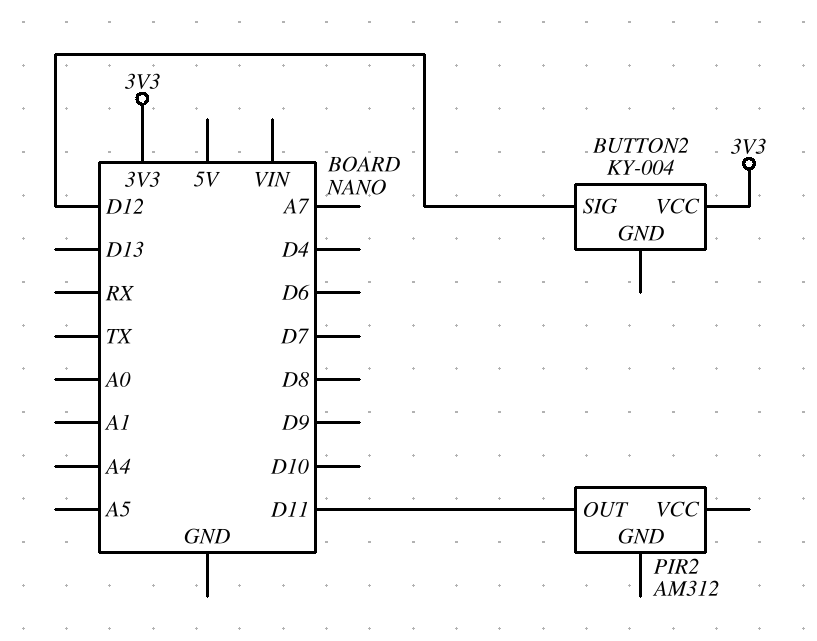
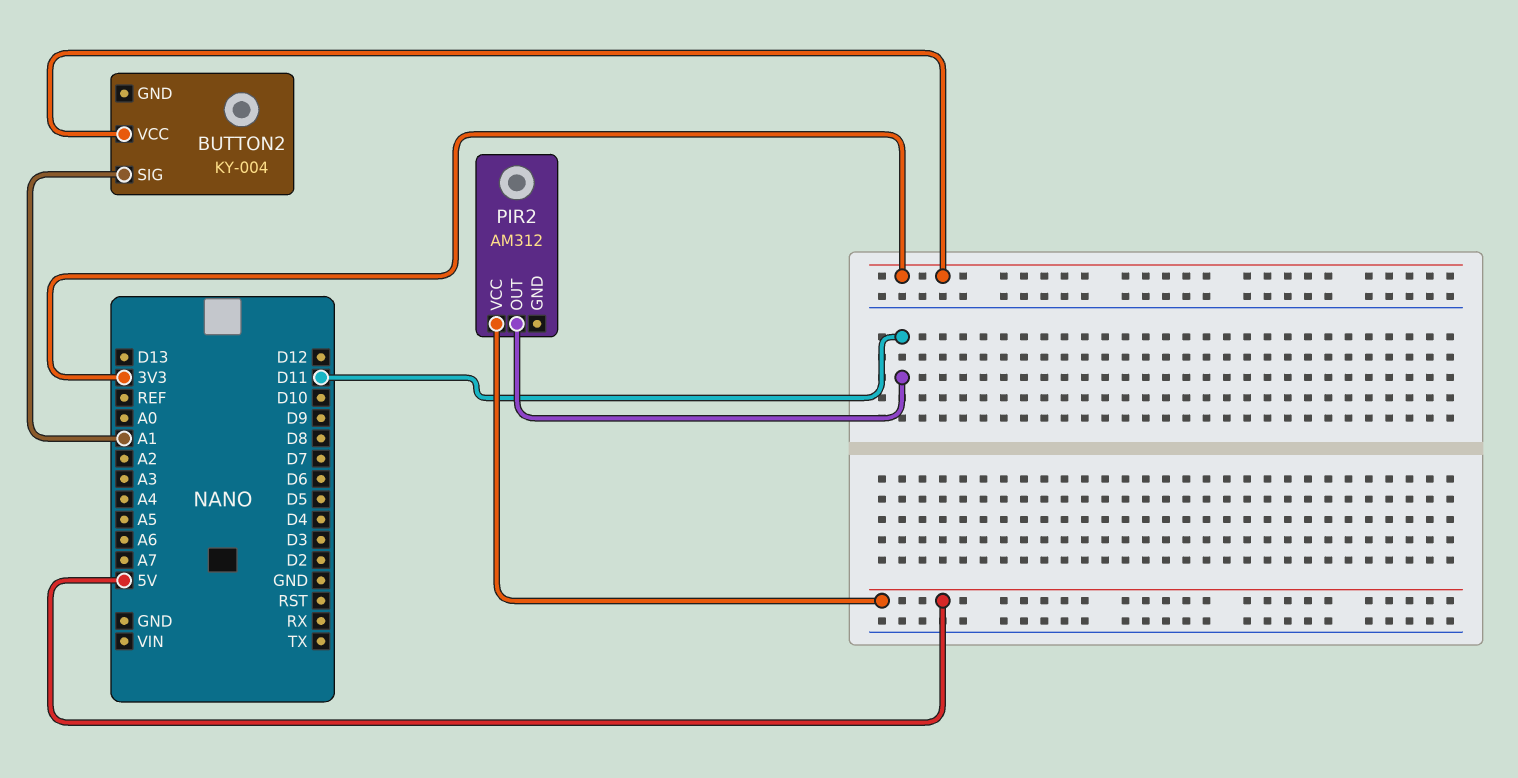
BUTTON2 pin SIG: D12 -> A1
PIR2 pin VCC: none -> 5V

